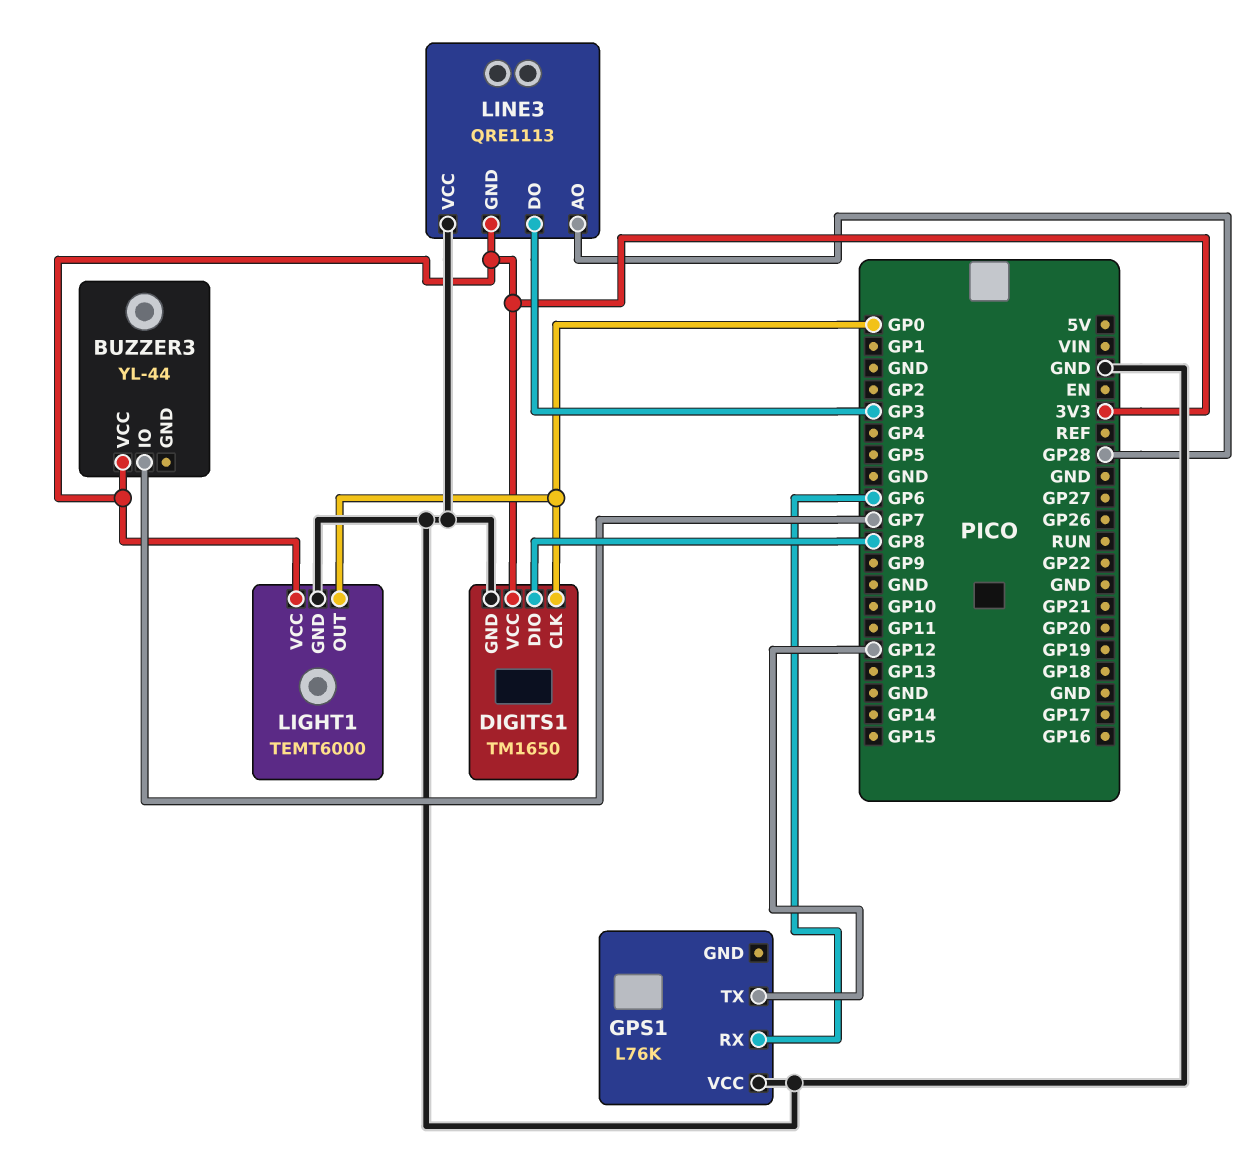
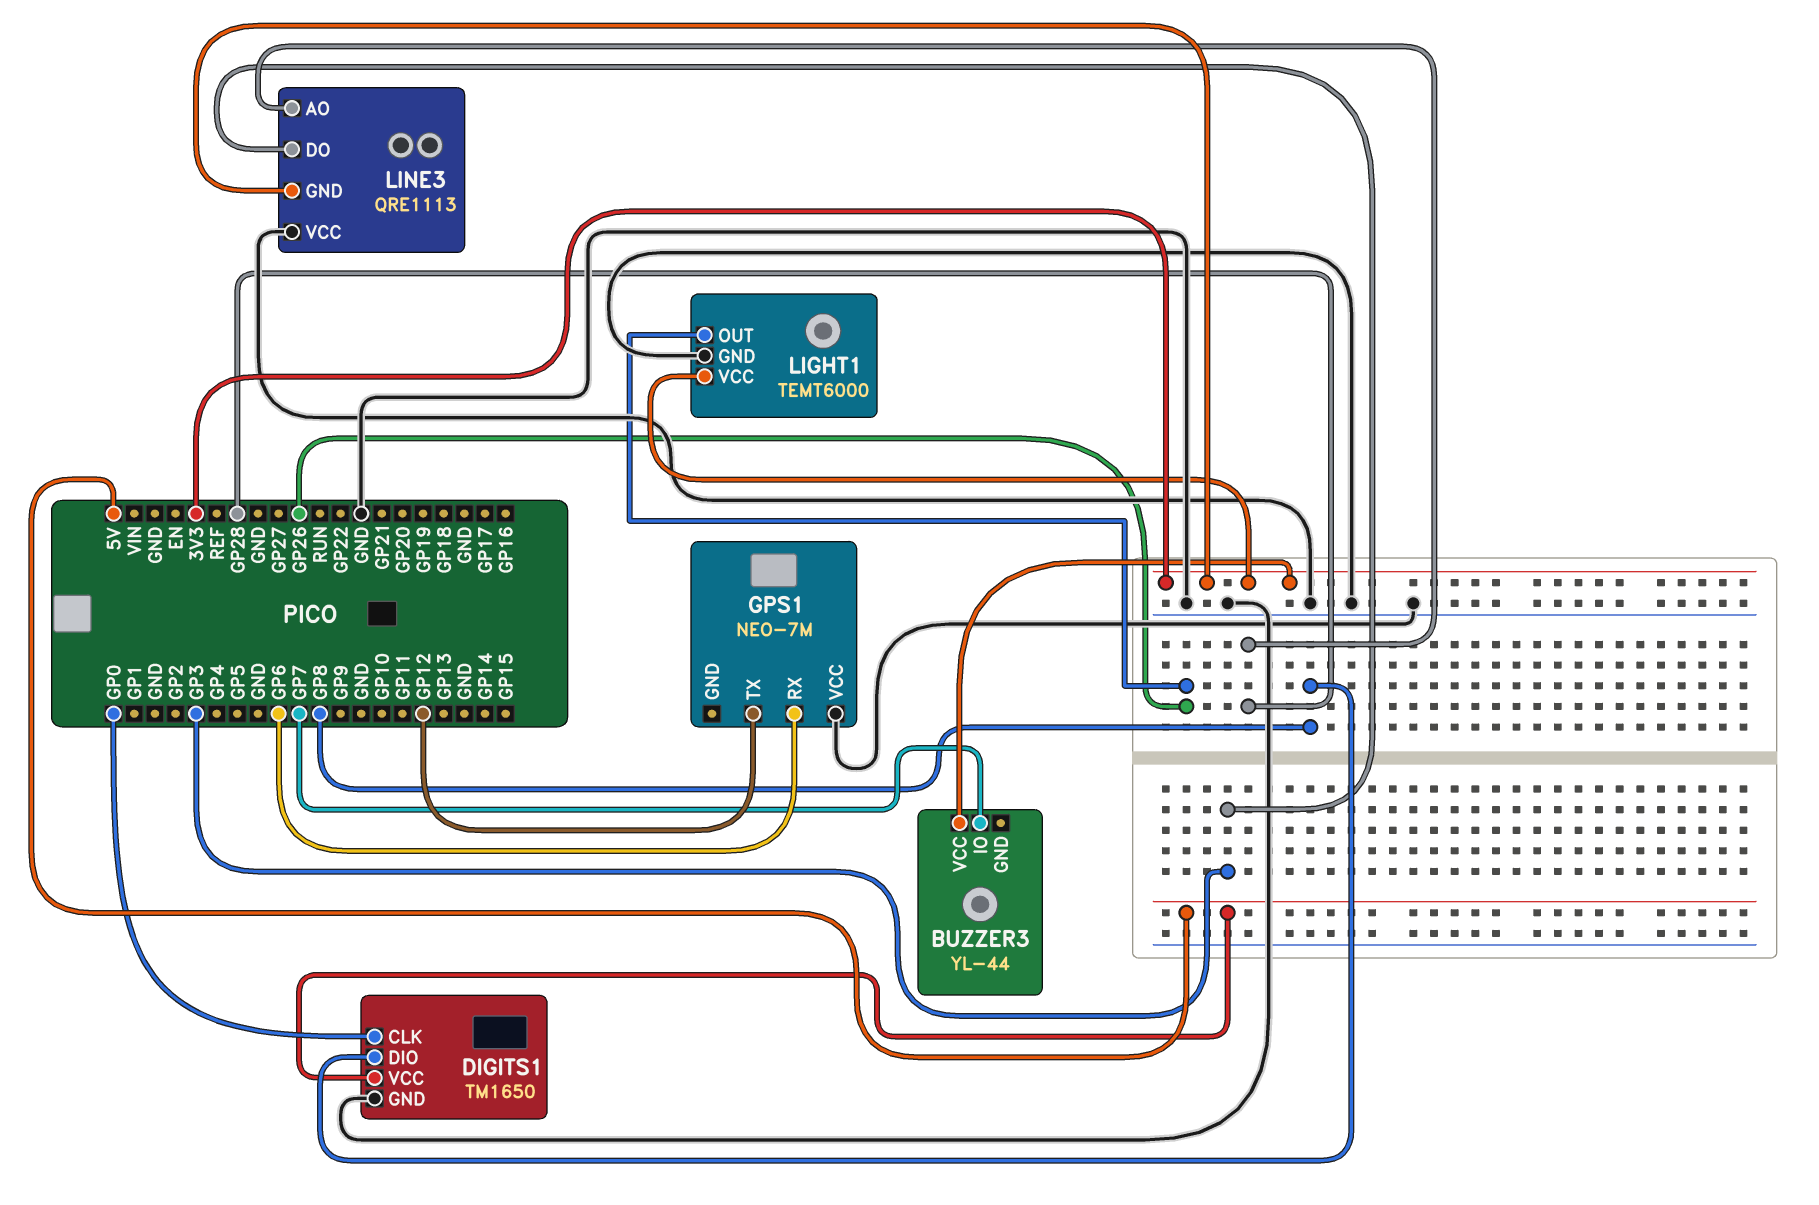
DIGITS1 pin VCC: 3V3 -> 5V
GPS1: L76K -> NEO-7M
LIGHT1 pin OUT: GP0 -> GP26

